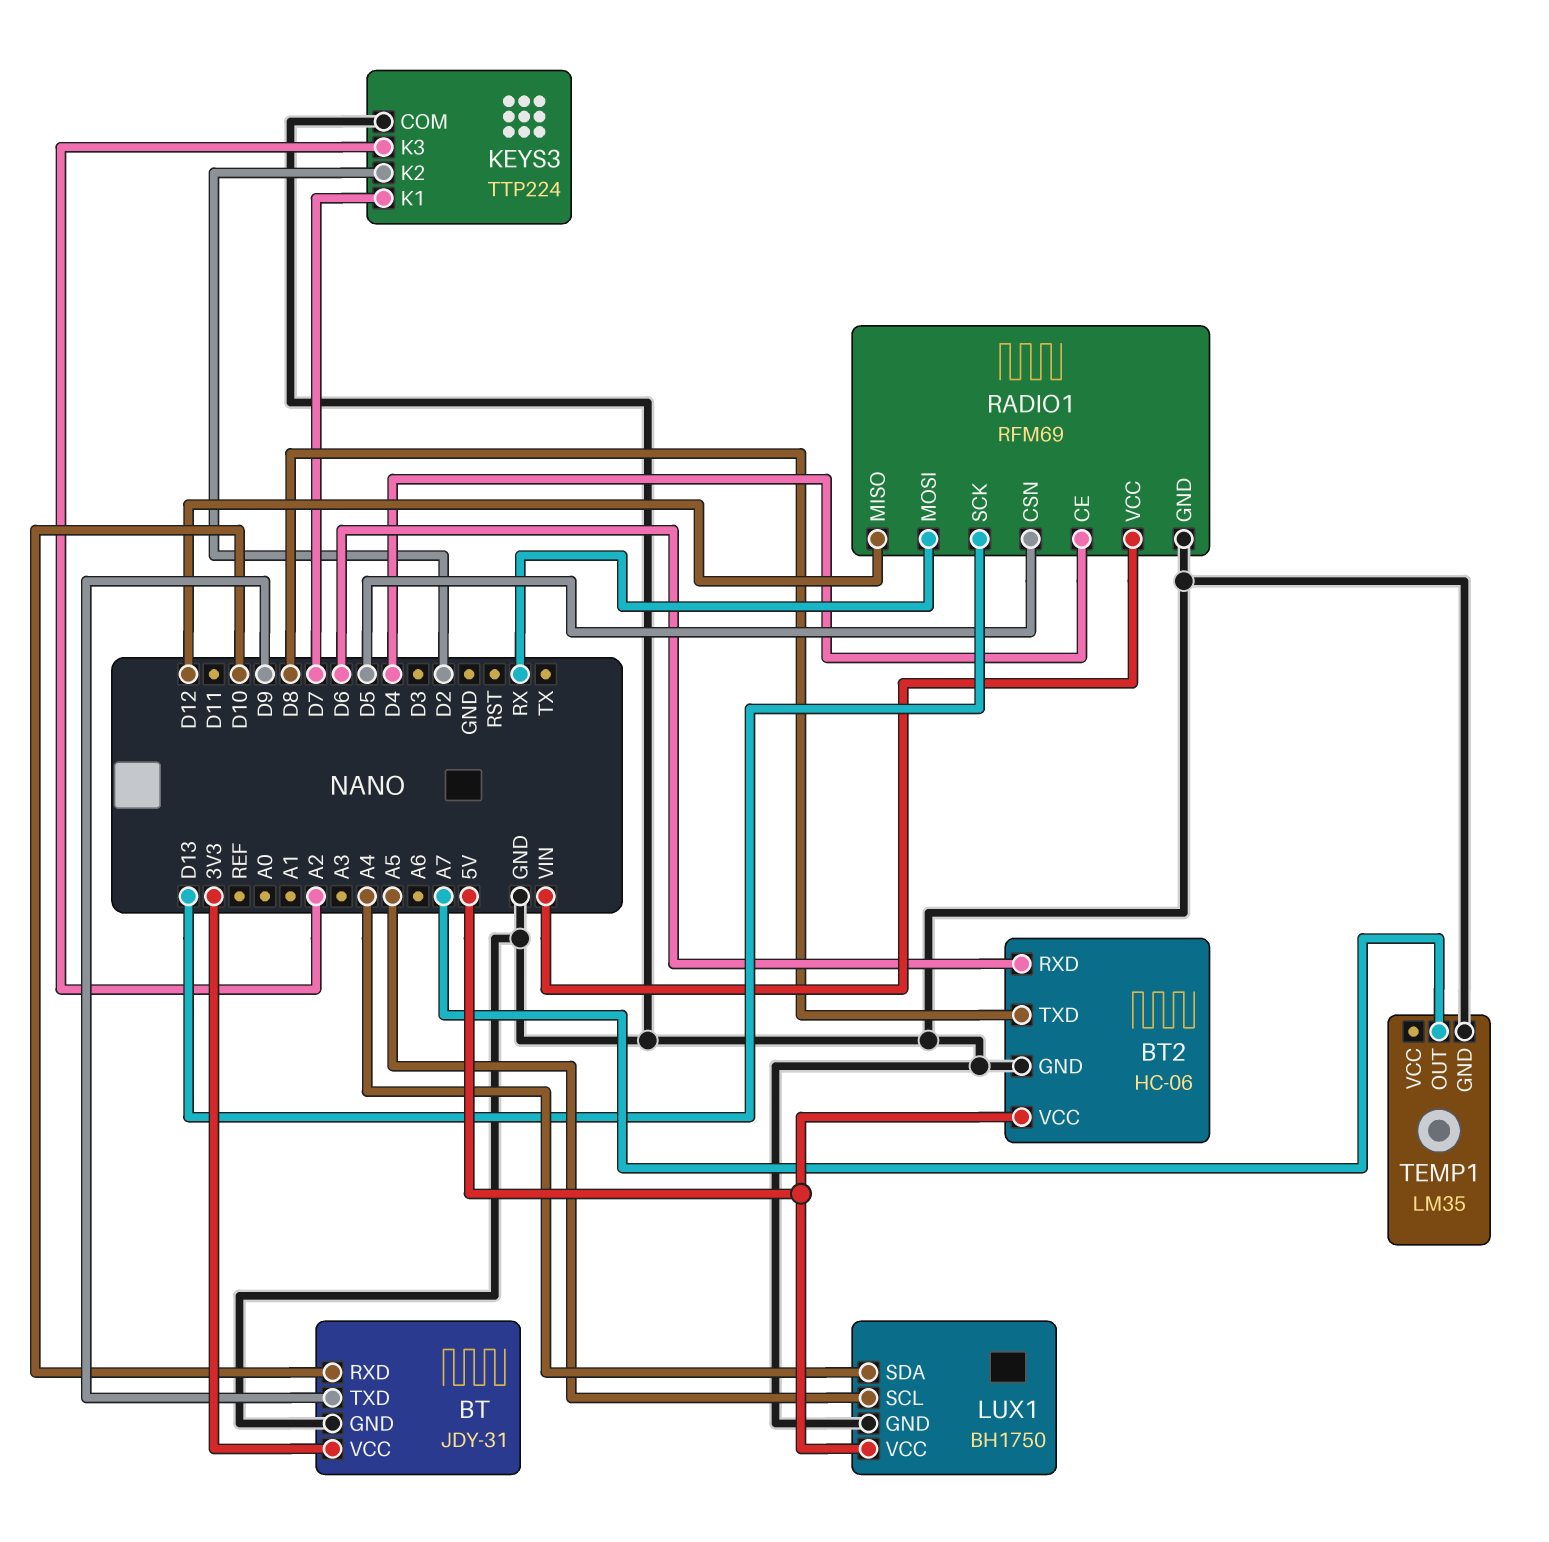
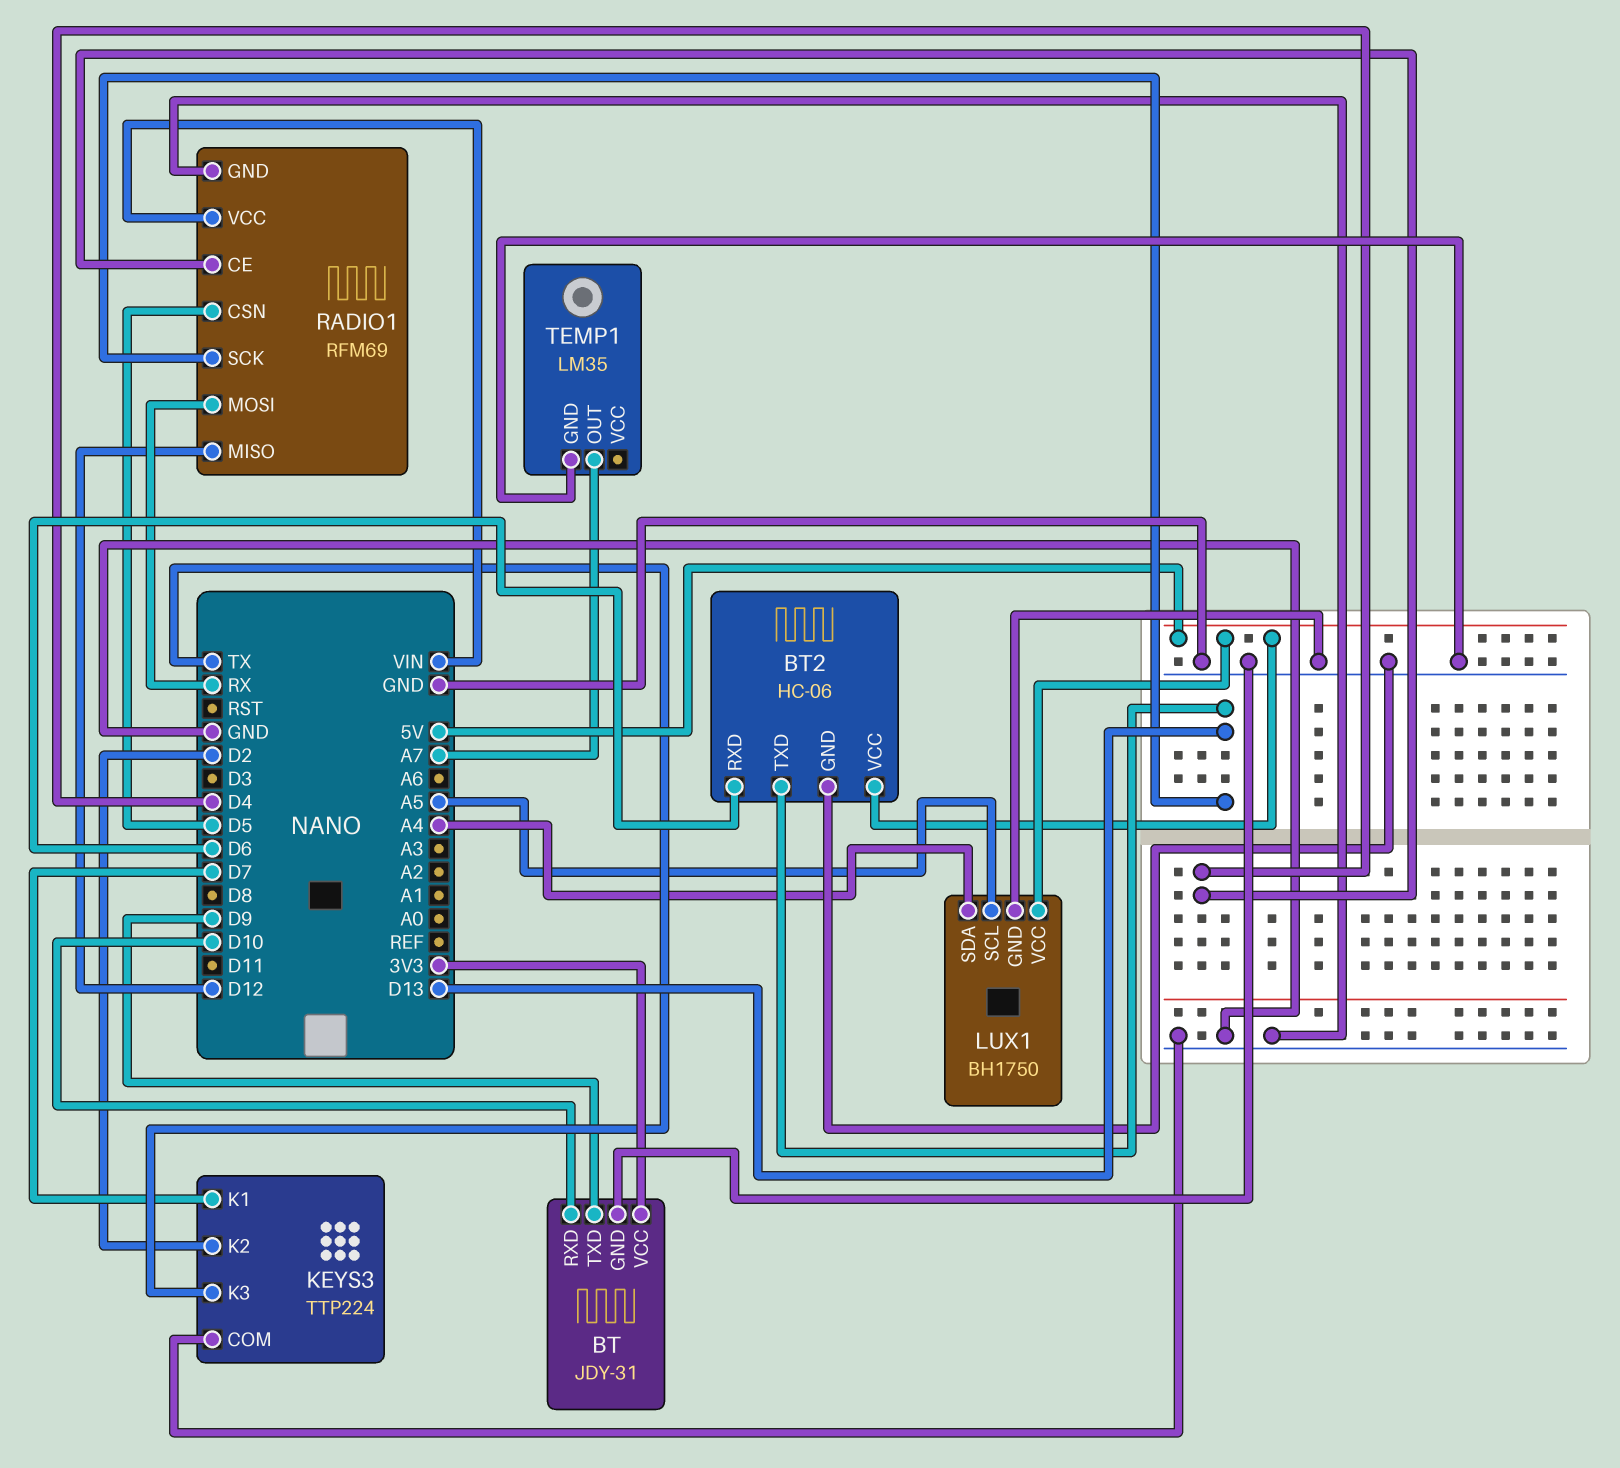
BT2 pin TXD: D8 -> D13
KEYS3 pin K3: A2 -> TX

